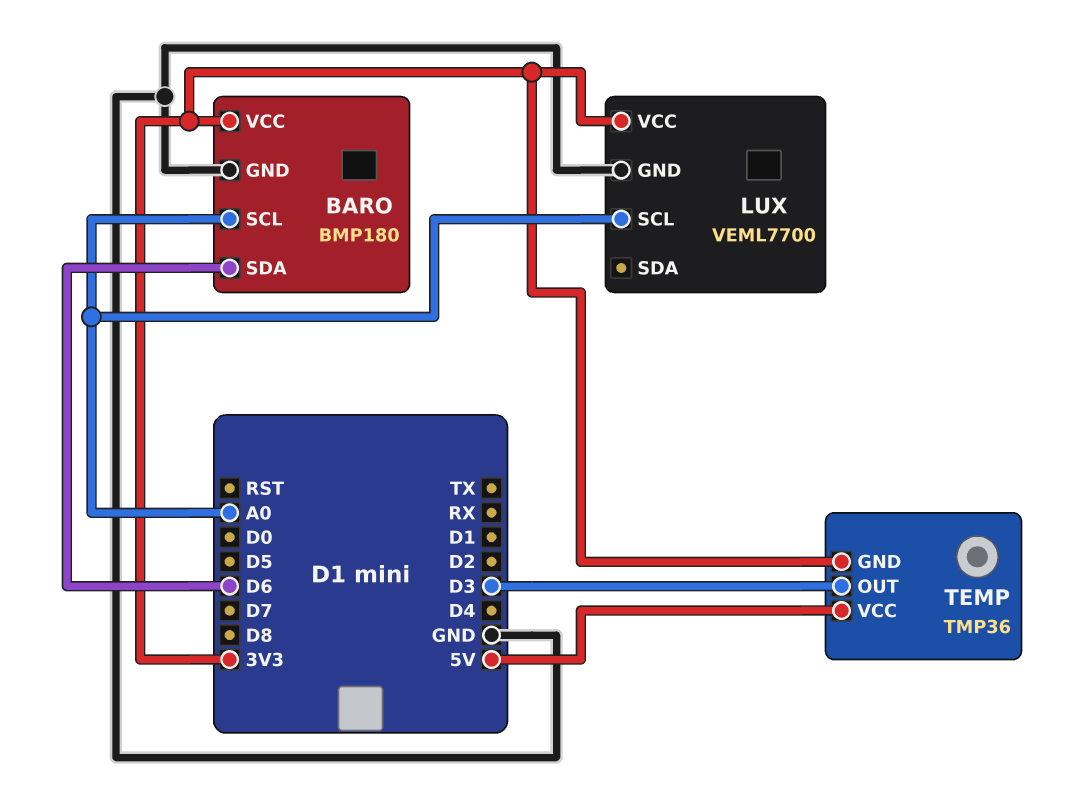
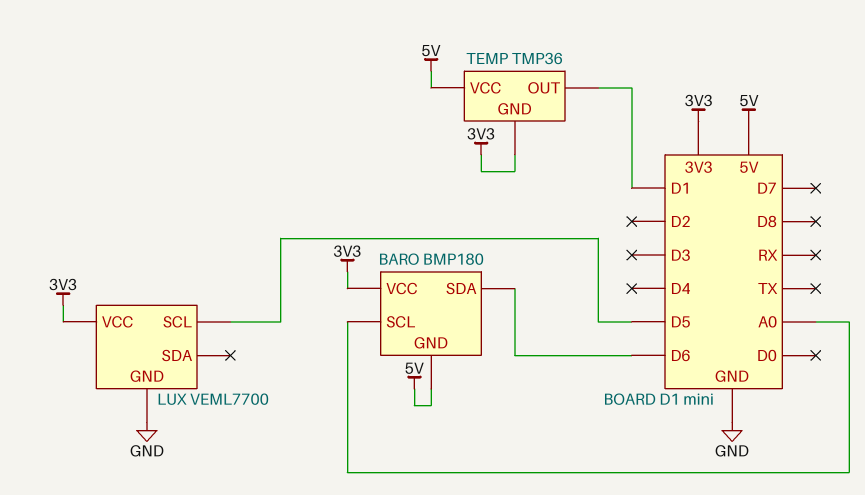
BARO pin GND: GND -> 5V
LUX pin SCL: A0 -> D5
TEMP pin OUT: D3 -> D1

